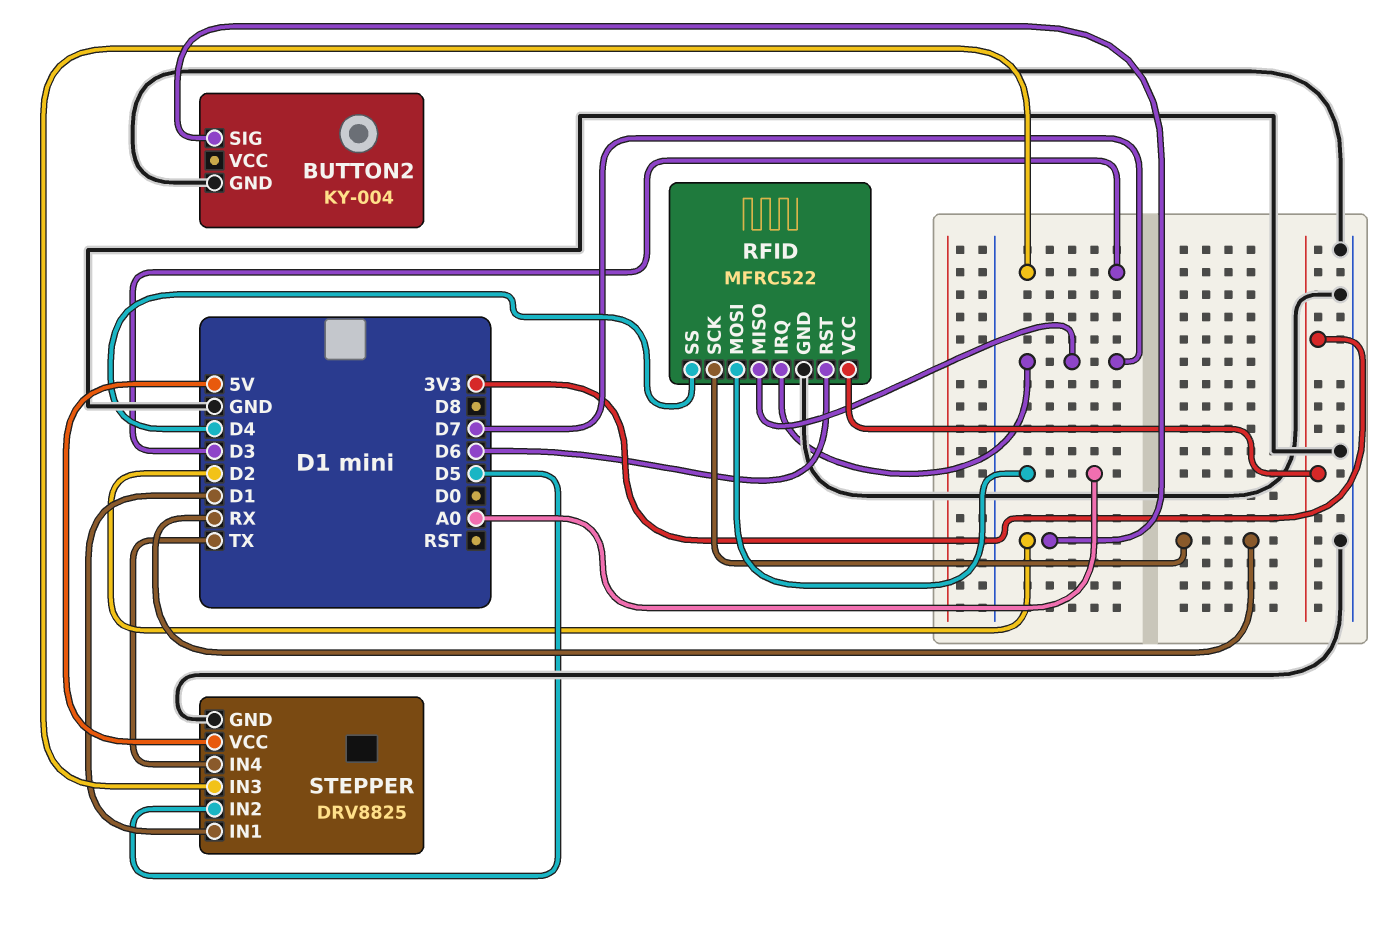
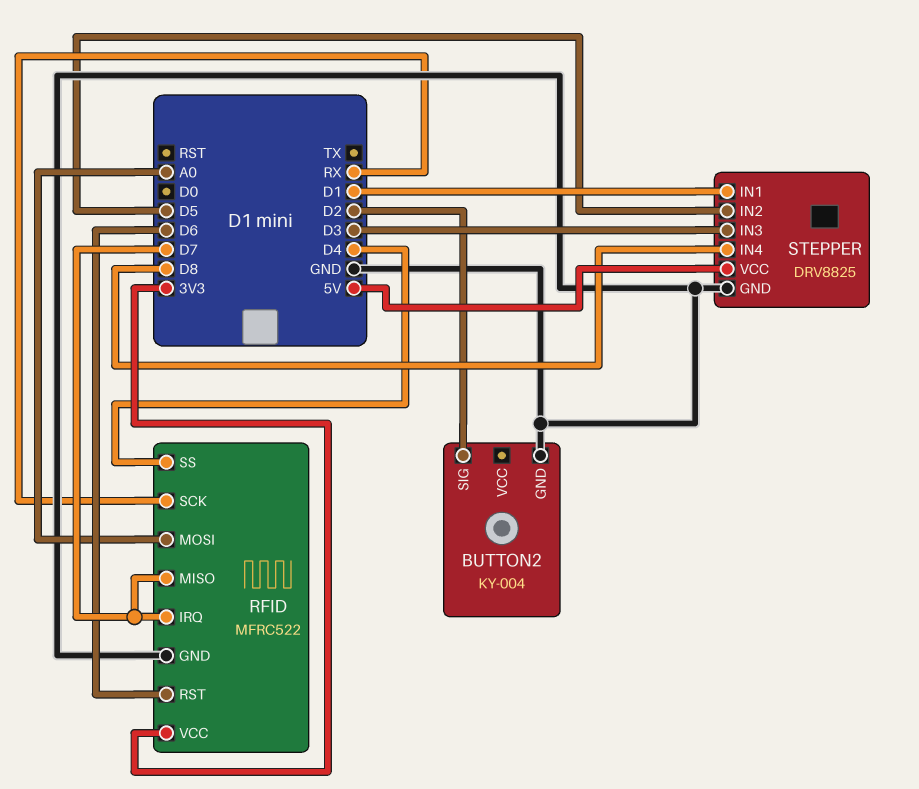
STEPPER pin IN4: TX -> D8

